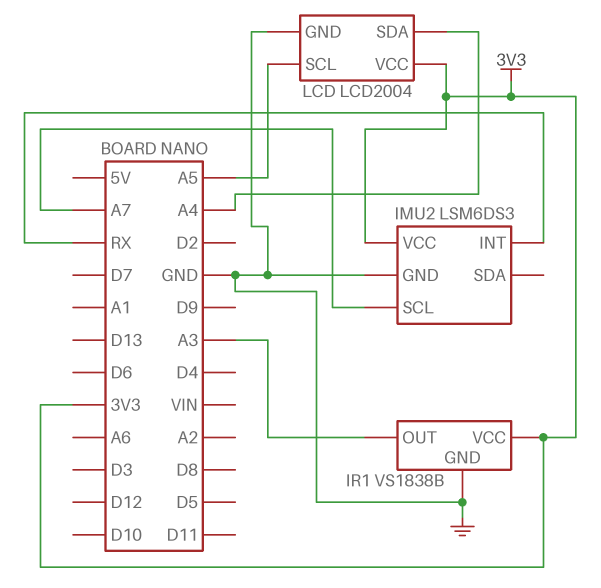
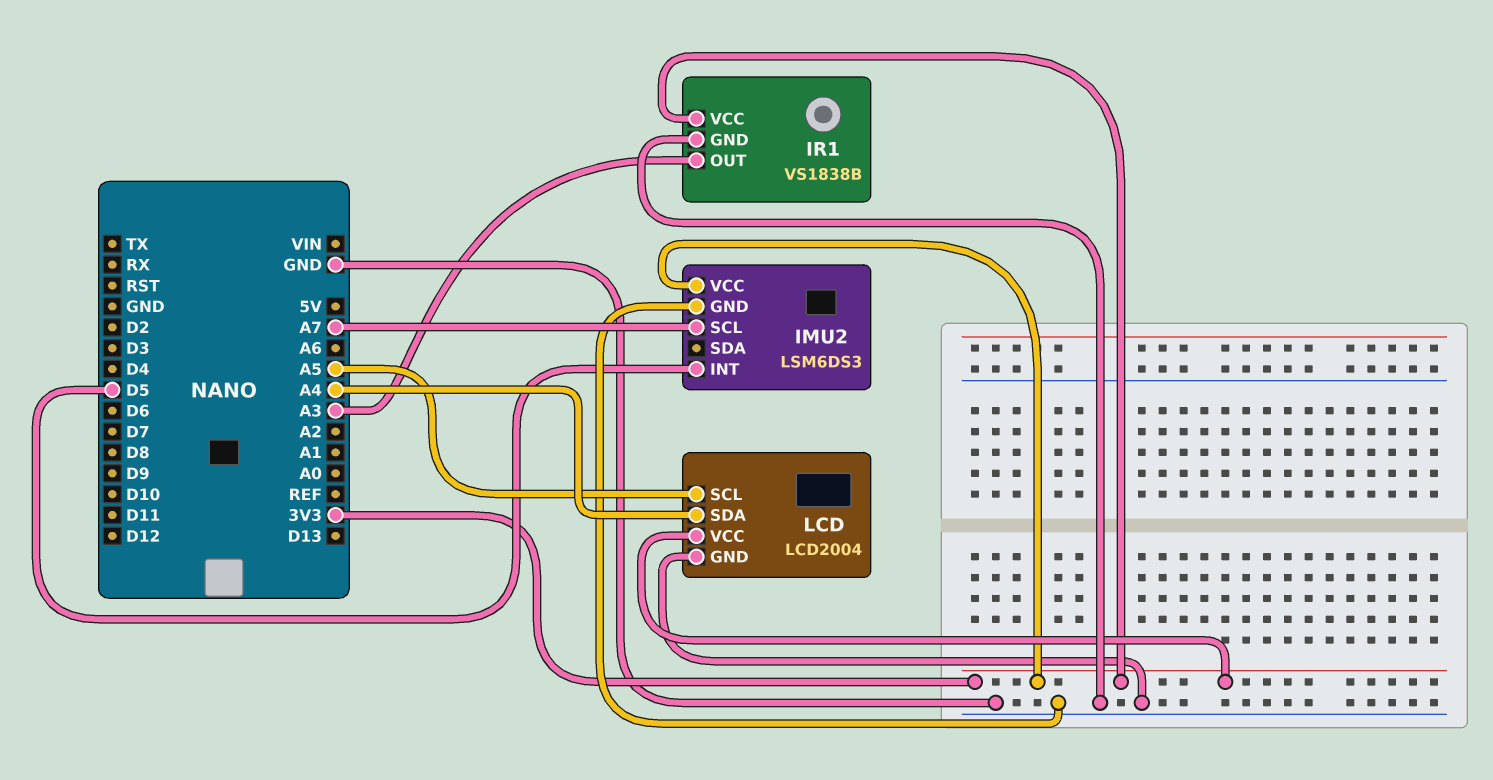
IMU2 pin INT: RX -> D5

